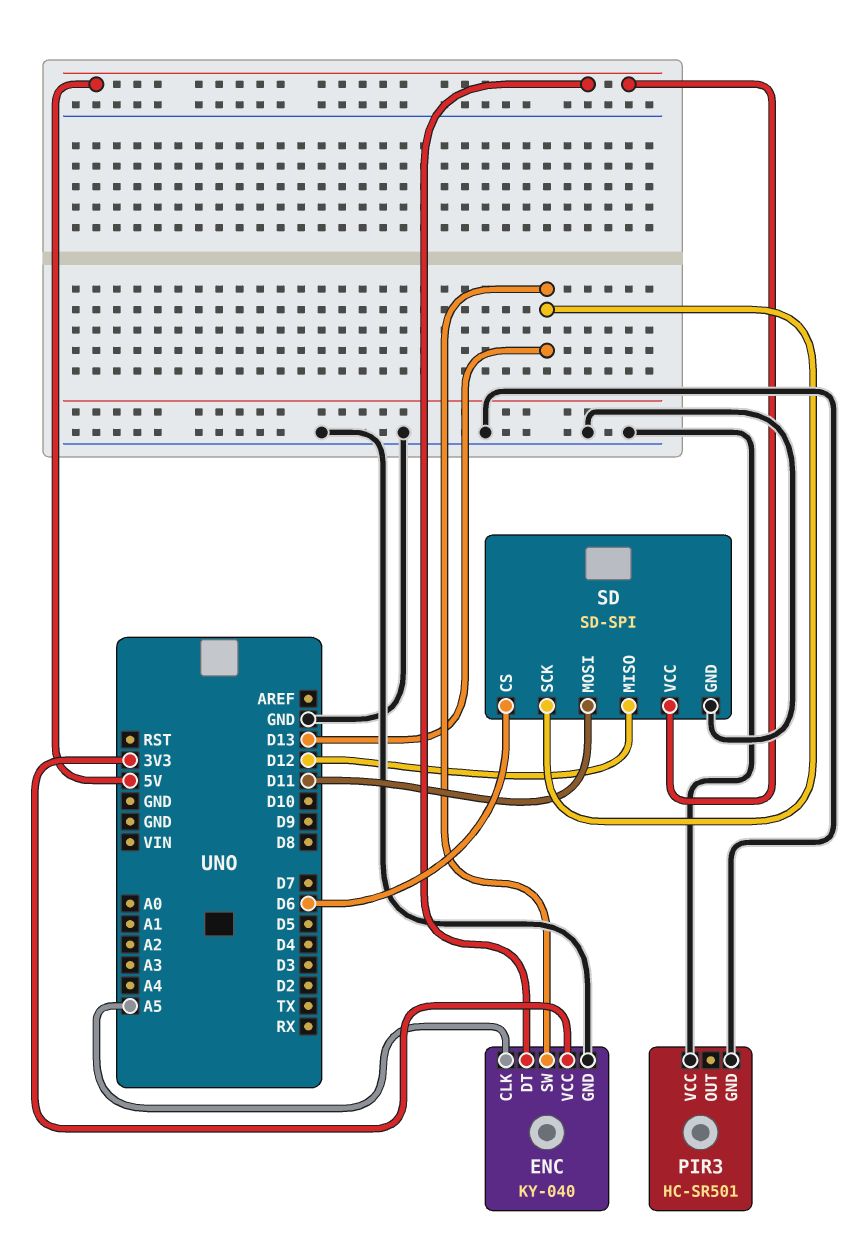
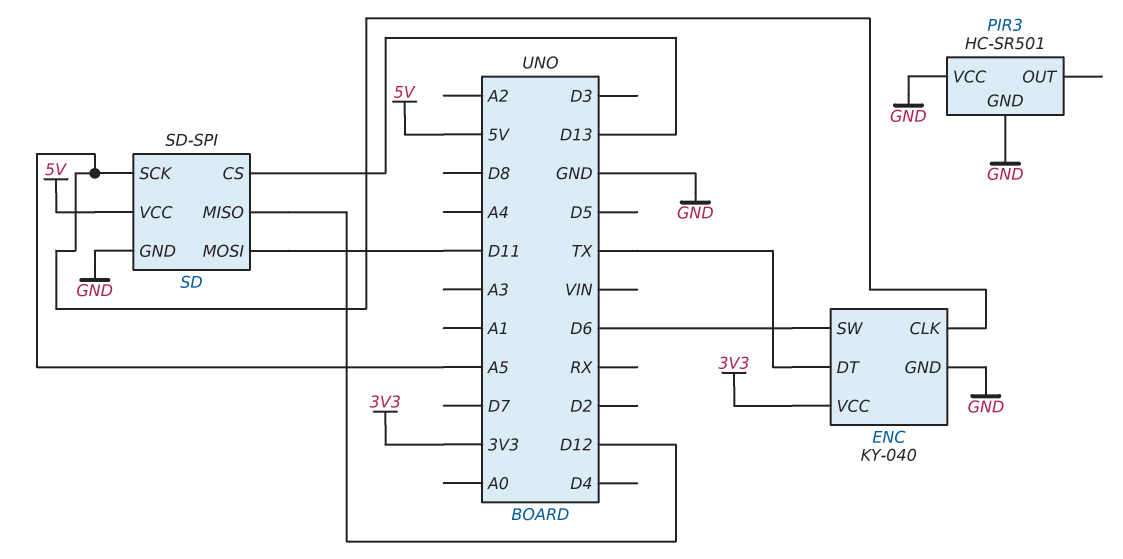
ENC pin DT: 5V -> TX
ENC pin SW: D13 -> D6
SD pin CS: D6 -> D13
SD pin SCK: D13 -> A5

